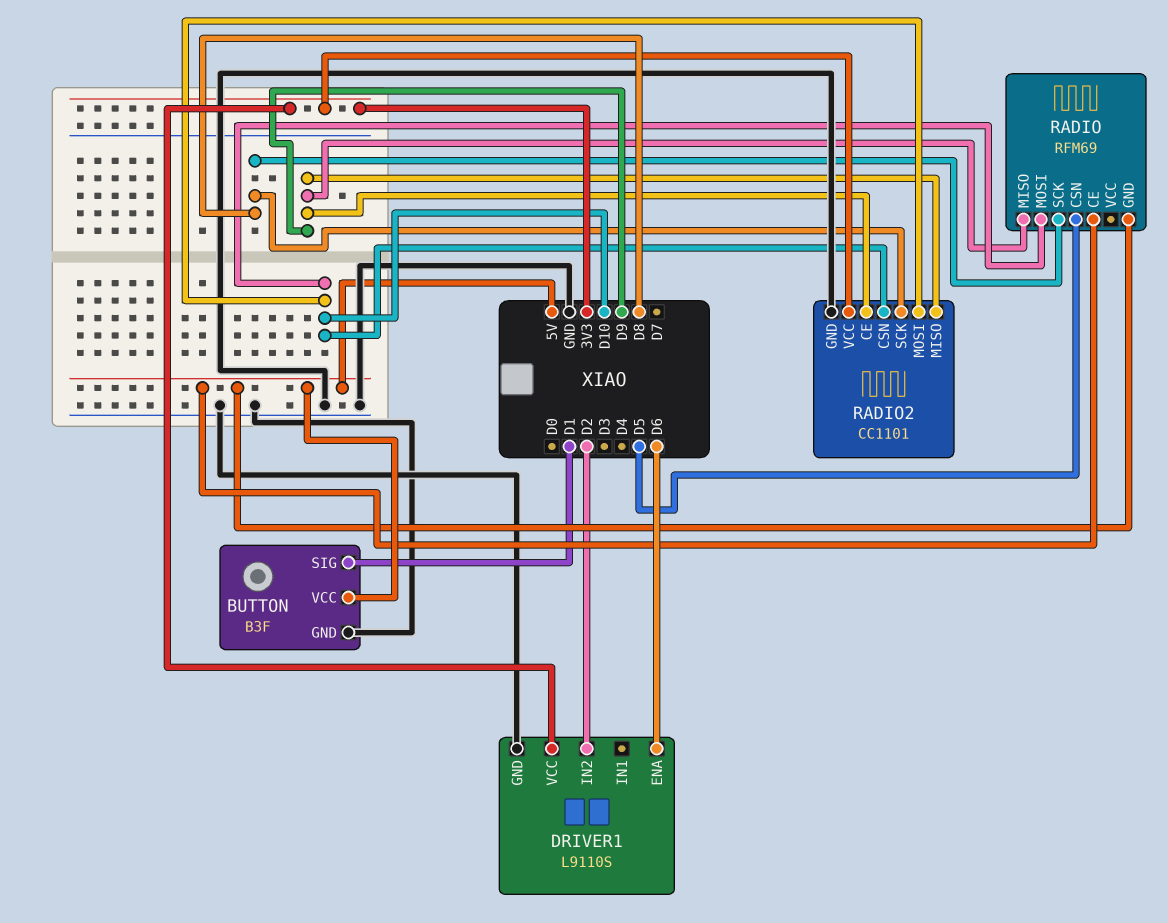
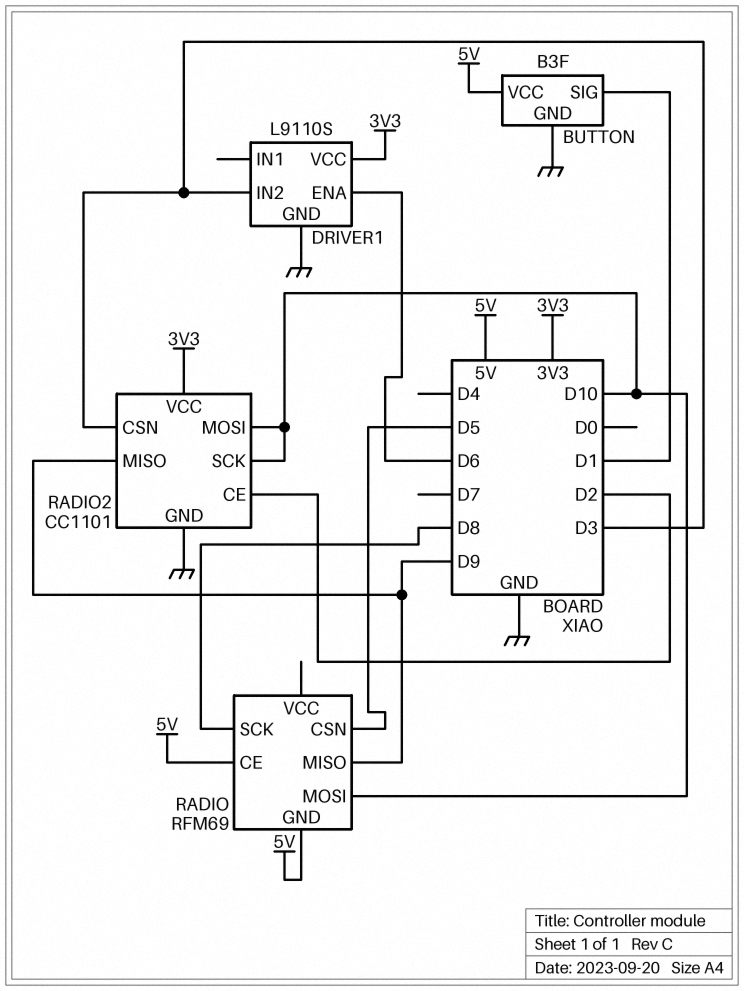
DRIVER1 pin IN2: D2 -> D3
RADIO2 pin CE: D9 -> D2
RADIO2 pin CSN: D10 -> D3
RADIO2 pin SCK: D8 -> D10

